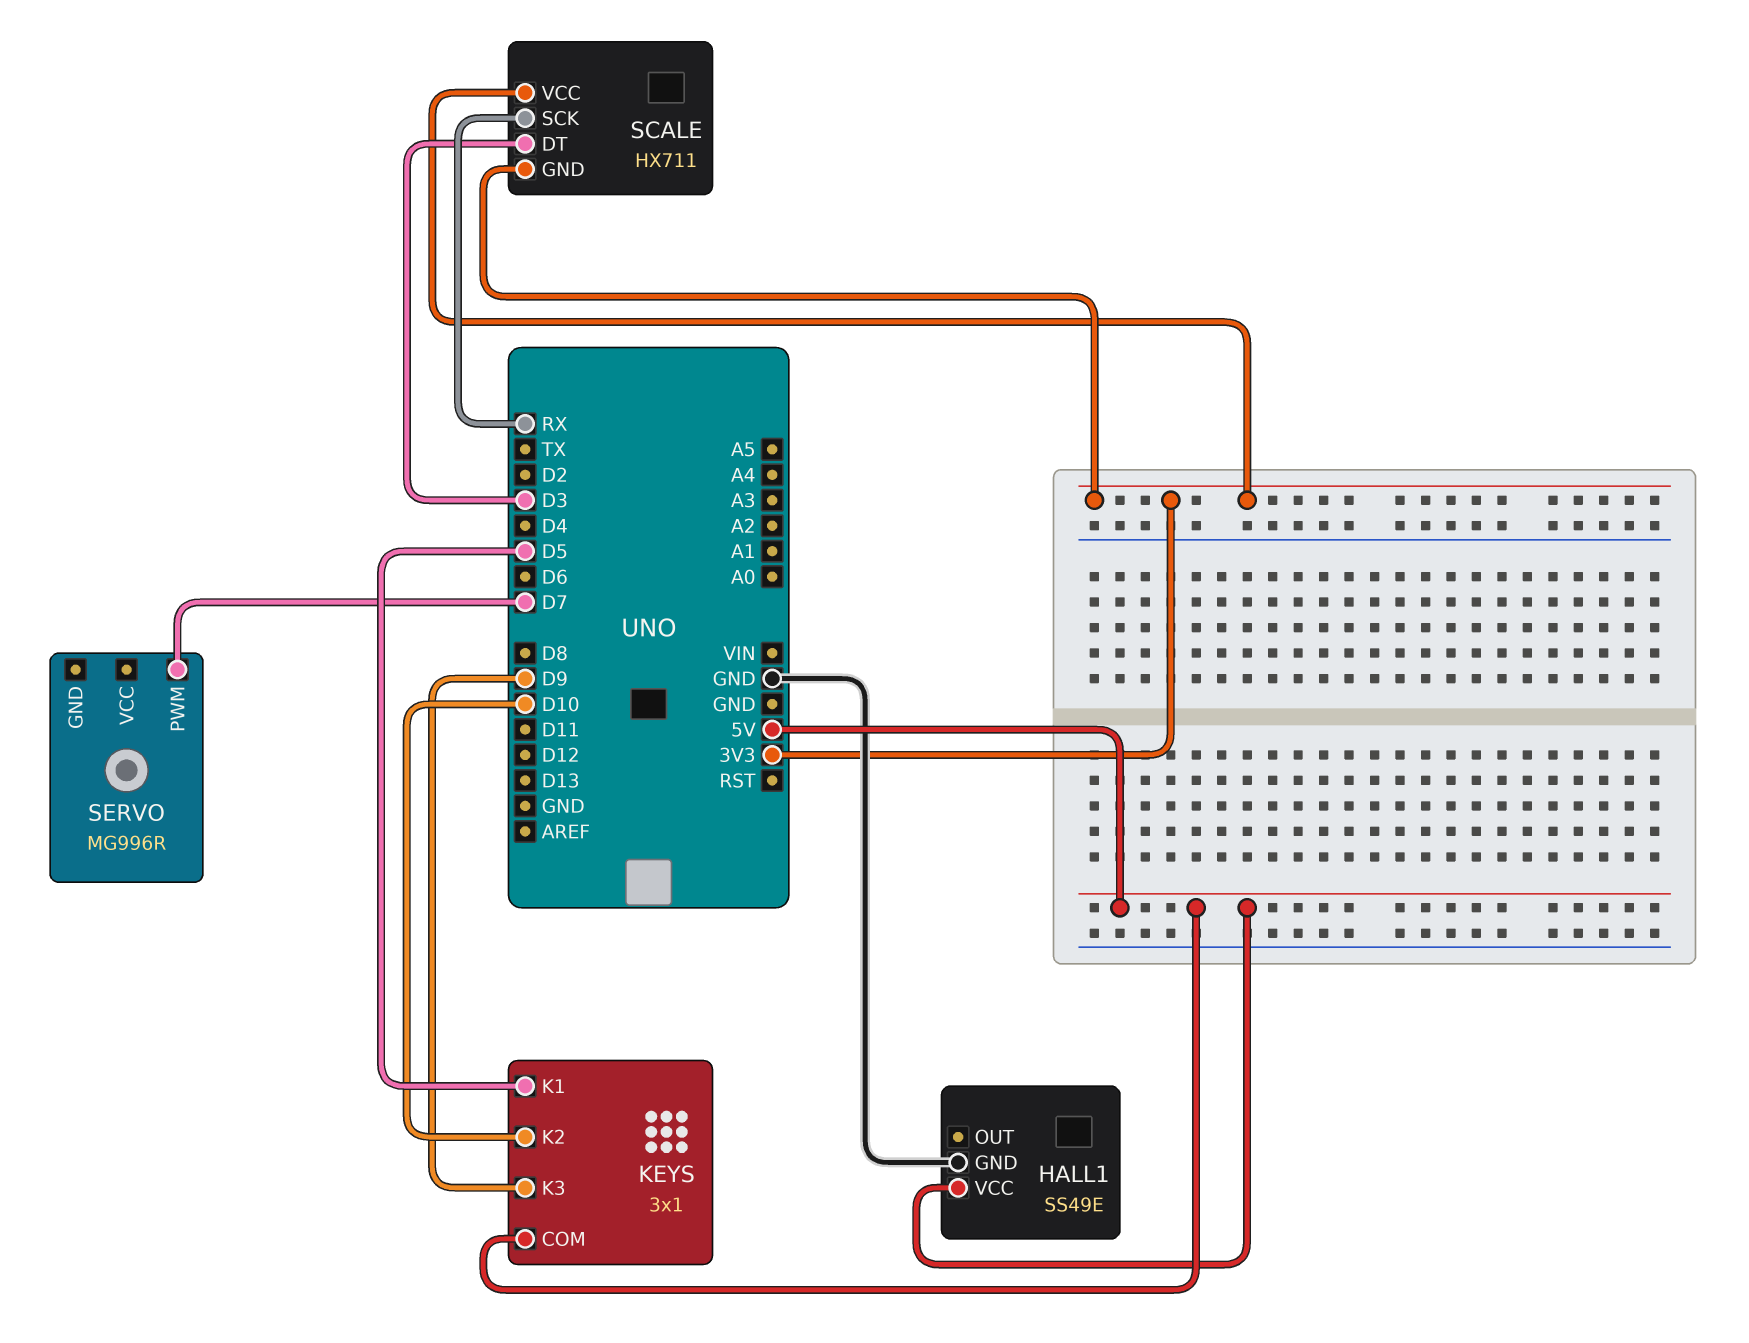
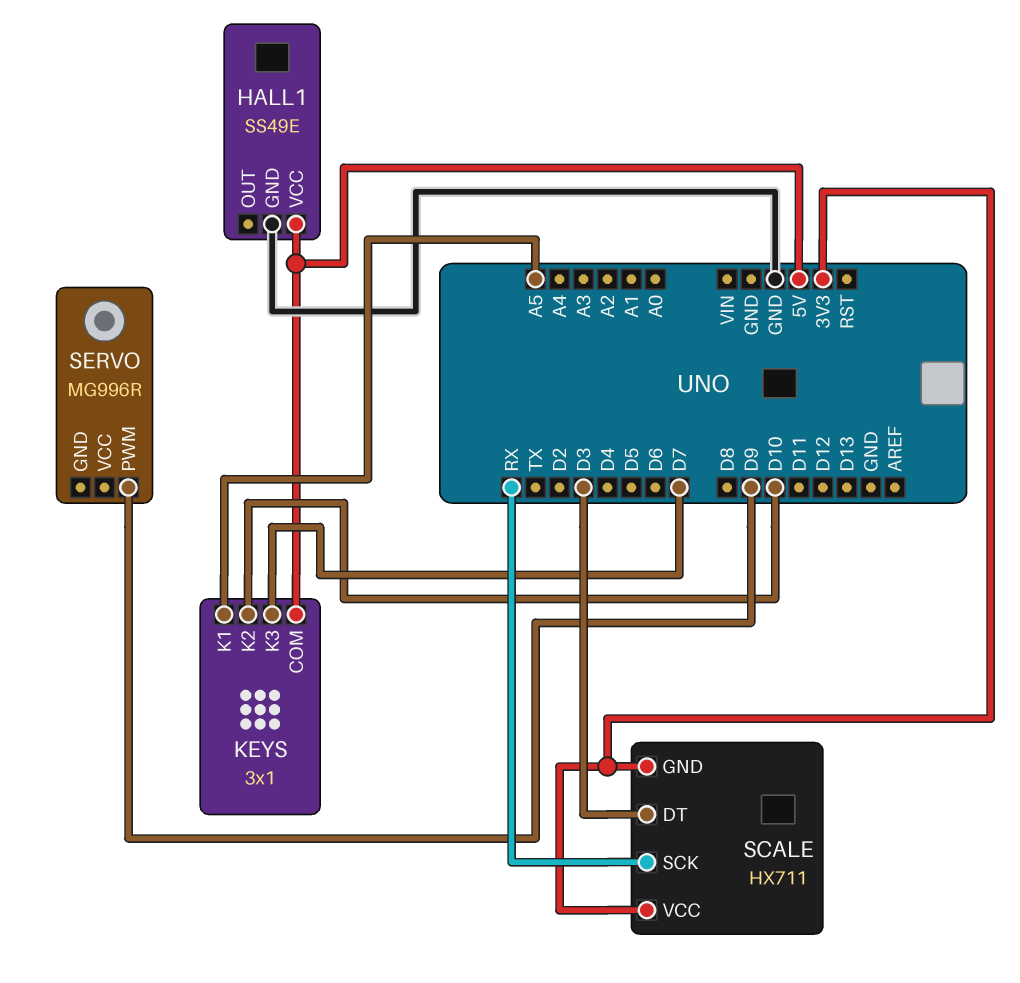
KEYS pin K1: D5 -> A5
KEYS pin K3: D9 -> D7
SERVO pin PWM: D7 -> D9

